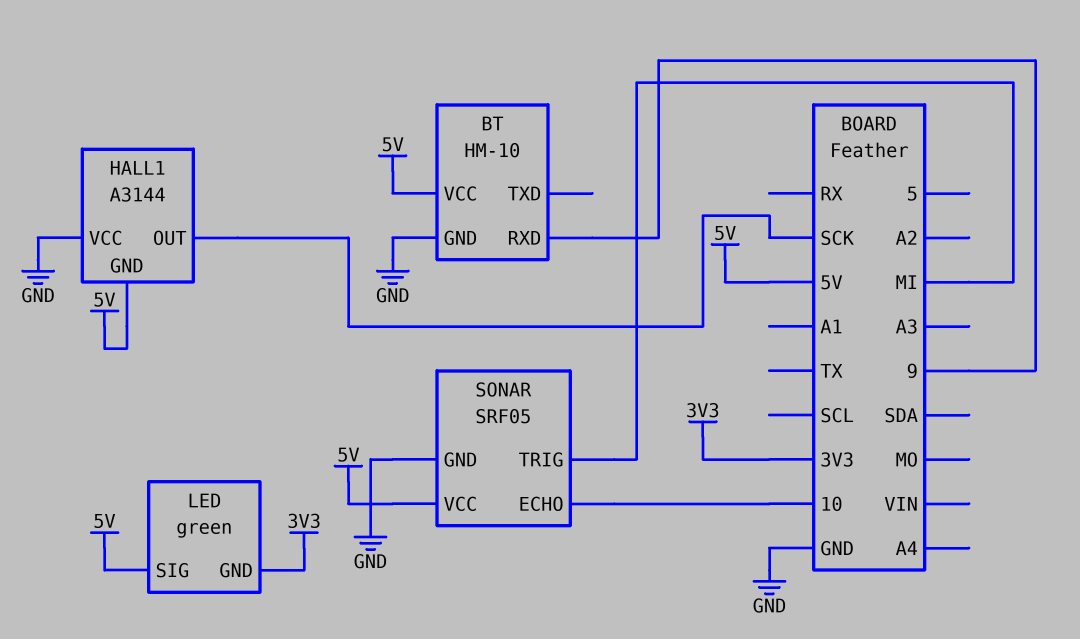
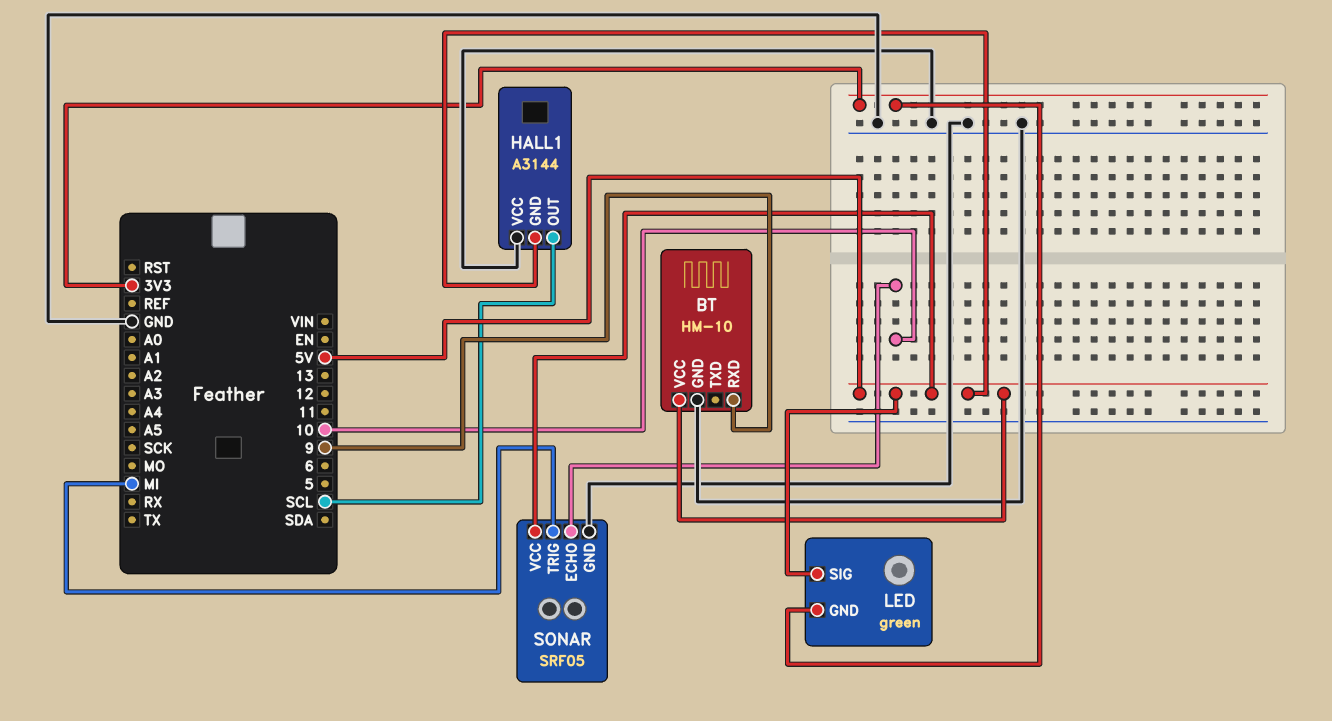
HALL1 pin OUT: SCK -> SCL

